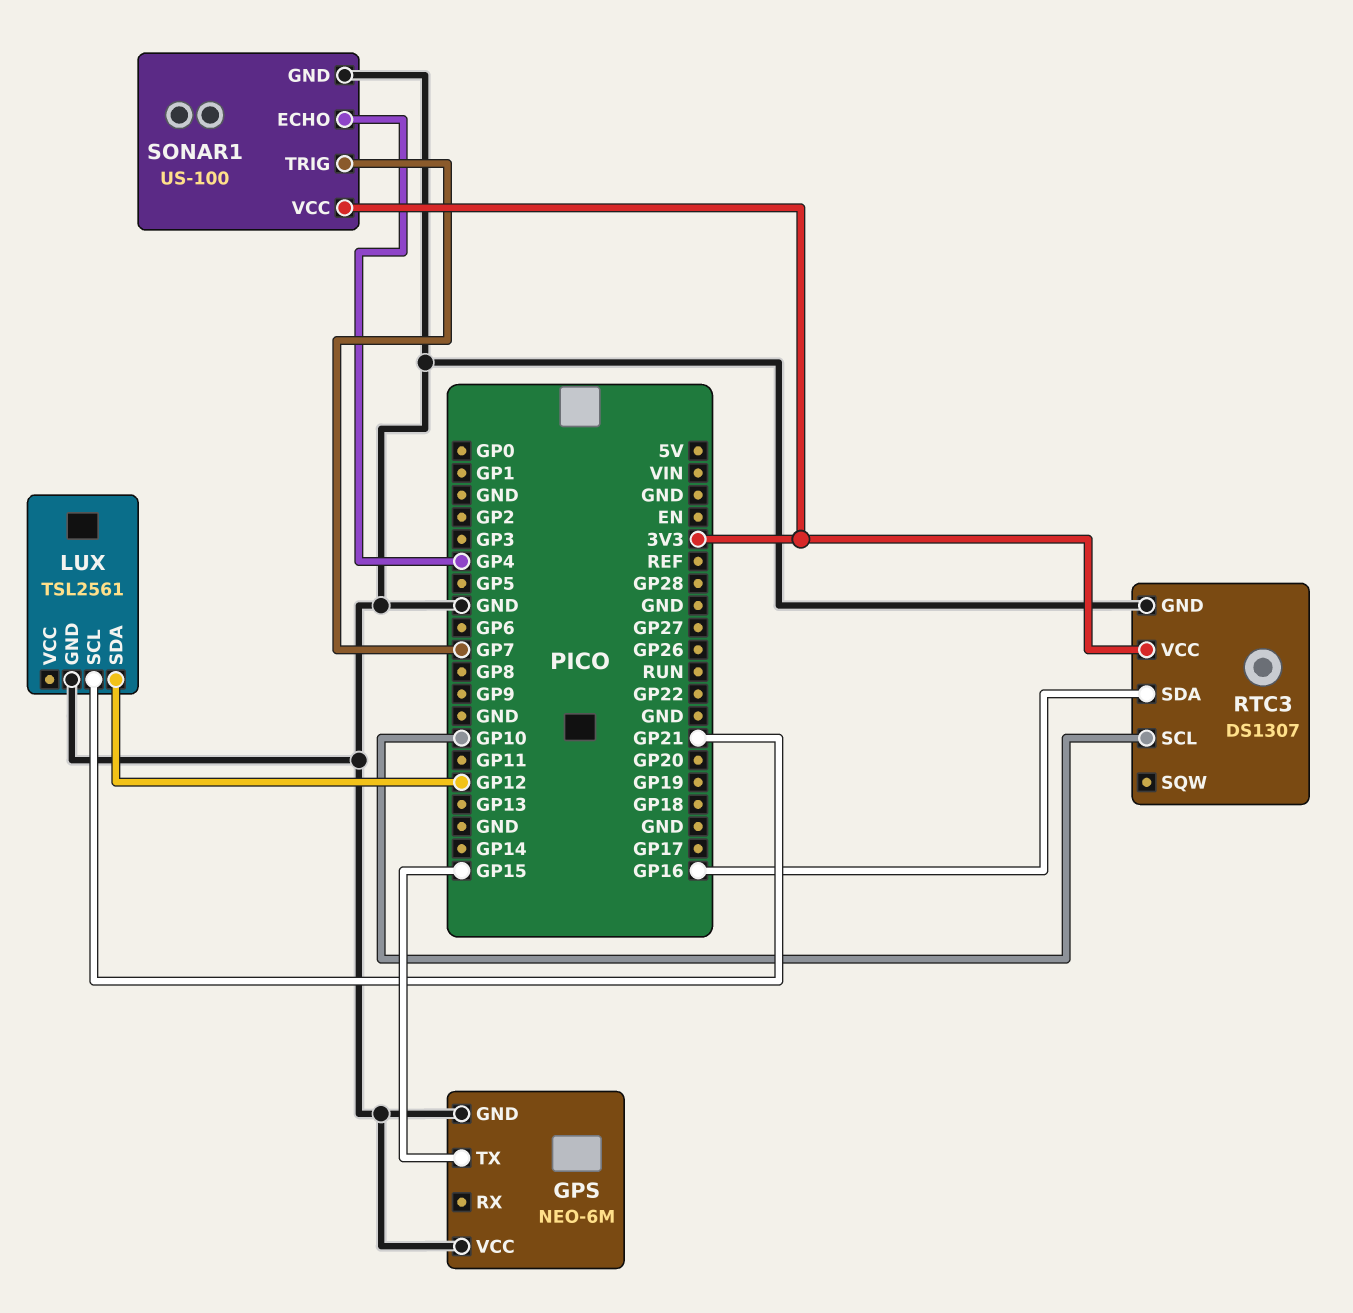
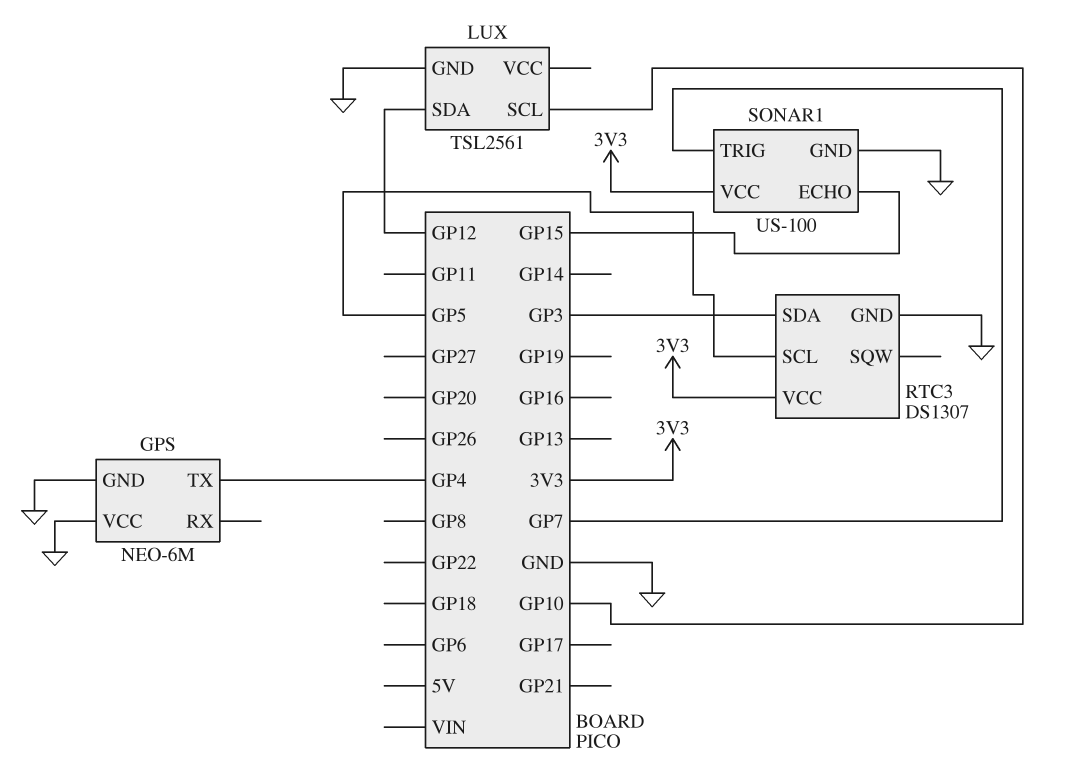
GPS pin TX: GP15 -> GP4
LUX pin SCL: GP21 -> GP10
RTC3 pin SCL: GP10 -> GP5
RTC3 pin SDA: GP16 -> GP3
SONAR1 pin ECHO: GP4 -> GP15

